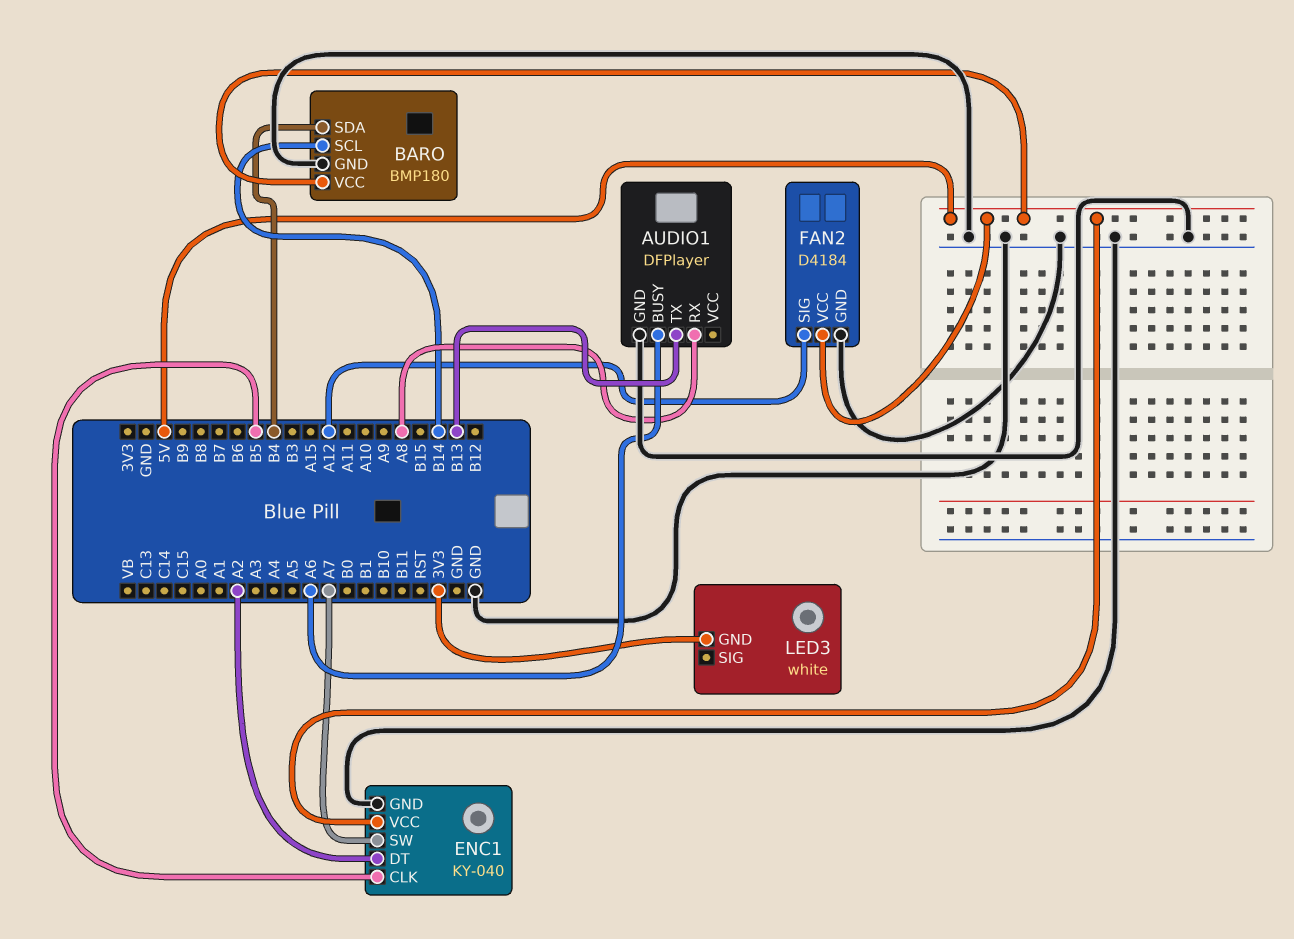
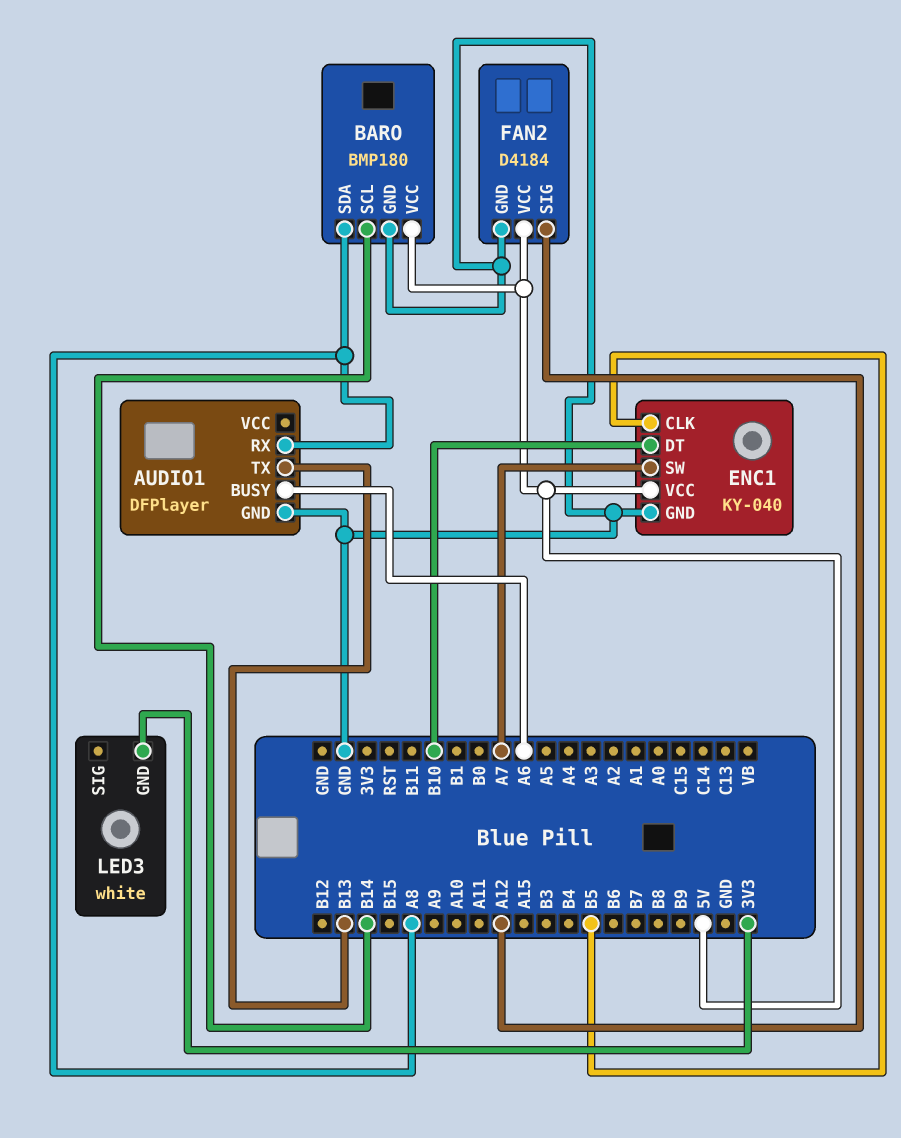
BARO pin SDA: B4 -> A8
ENC1 pin DT: A2 -> B10

